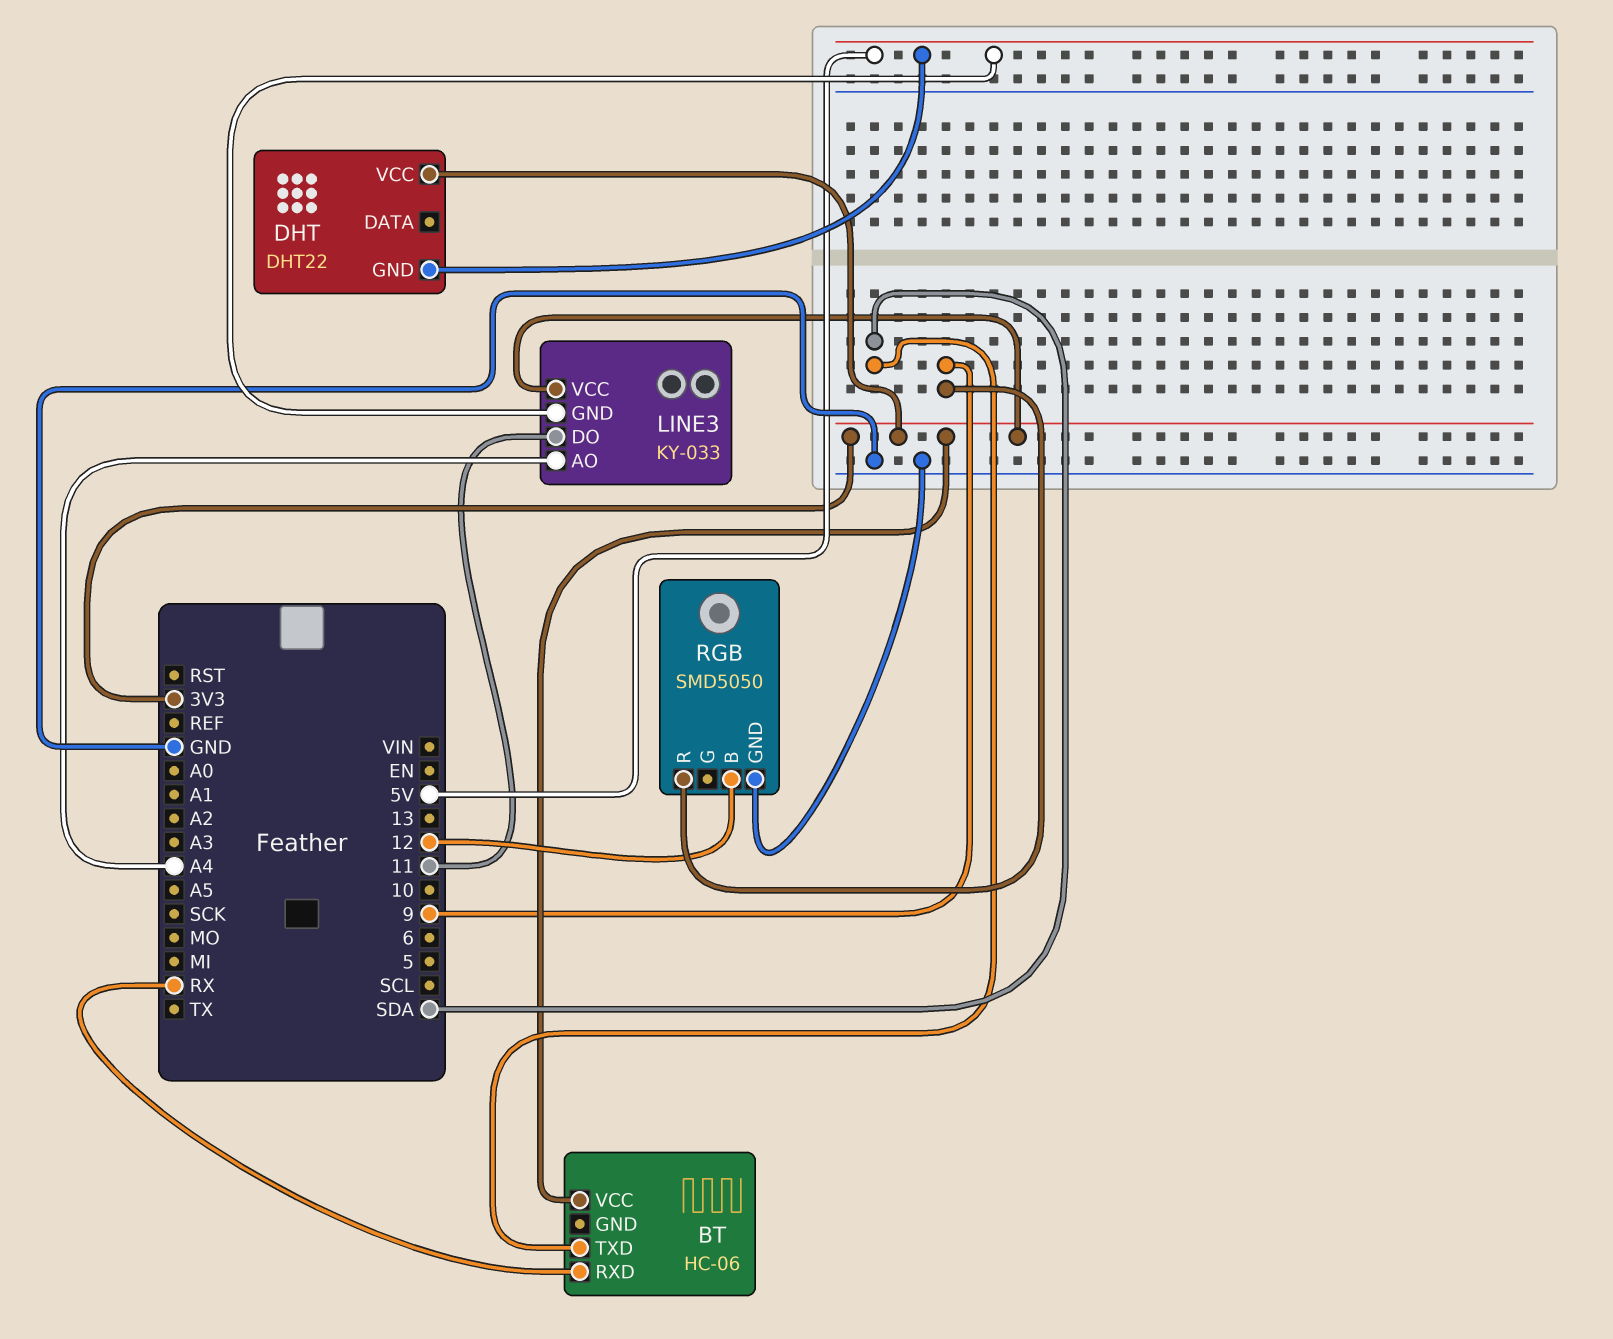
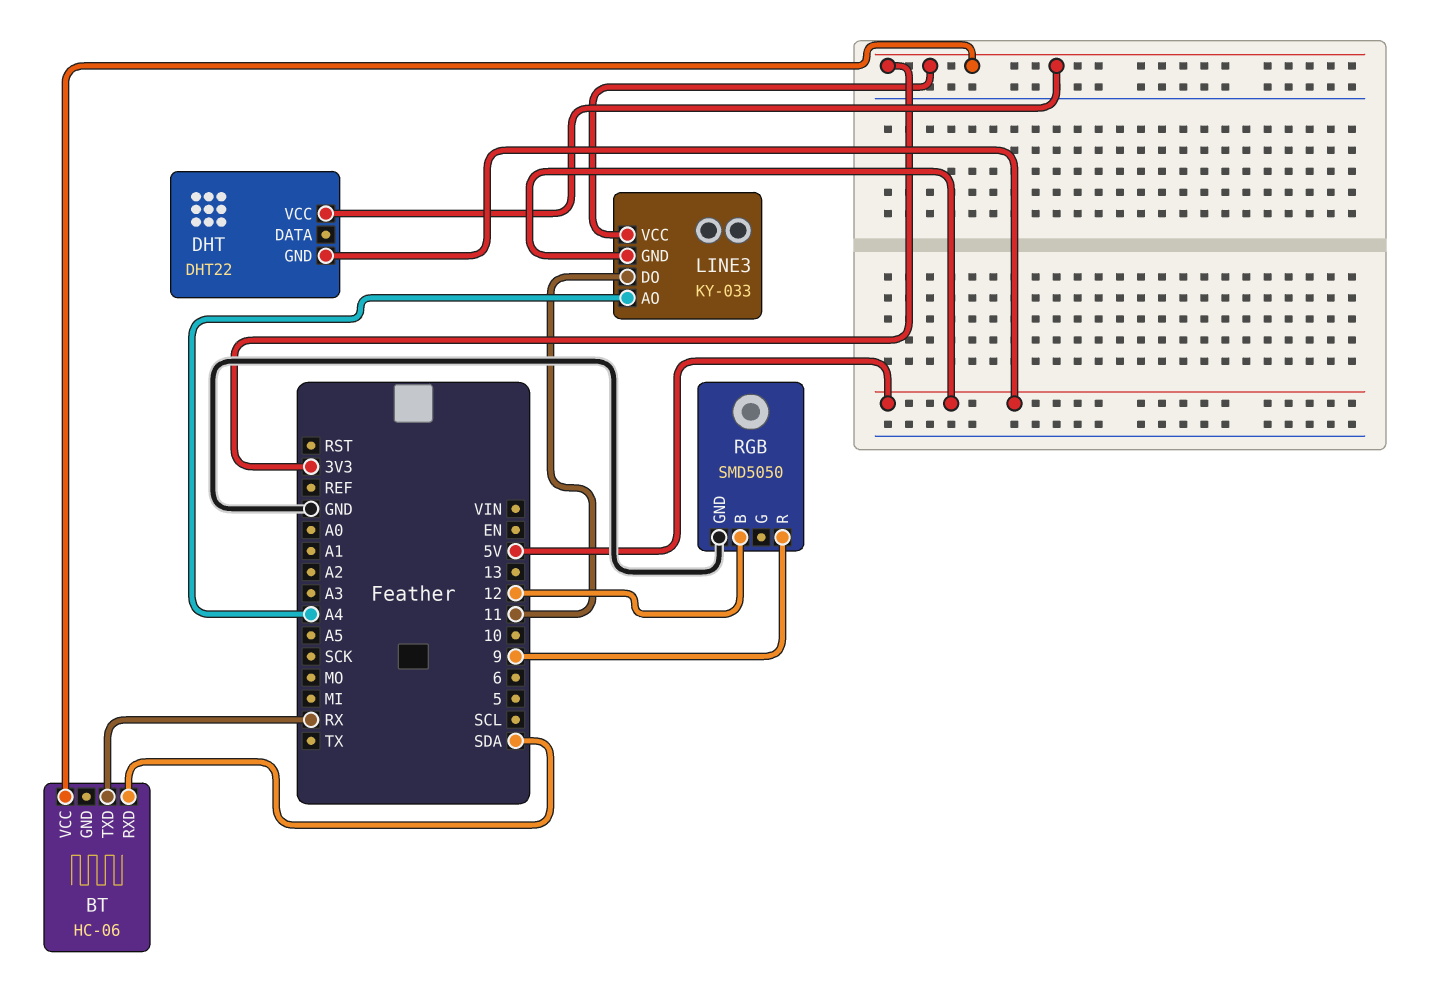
BT pin RXD: RX -> SDA
BT pin TXD: SDA -> RX

